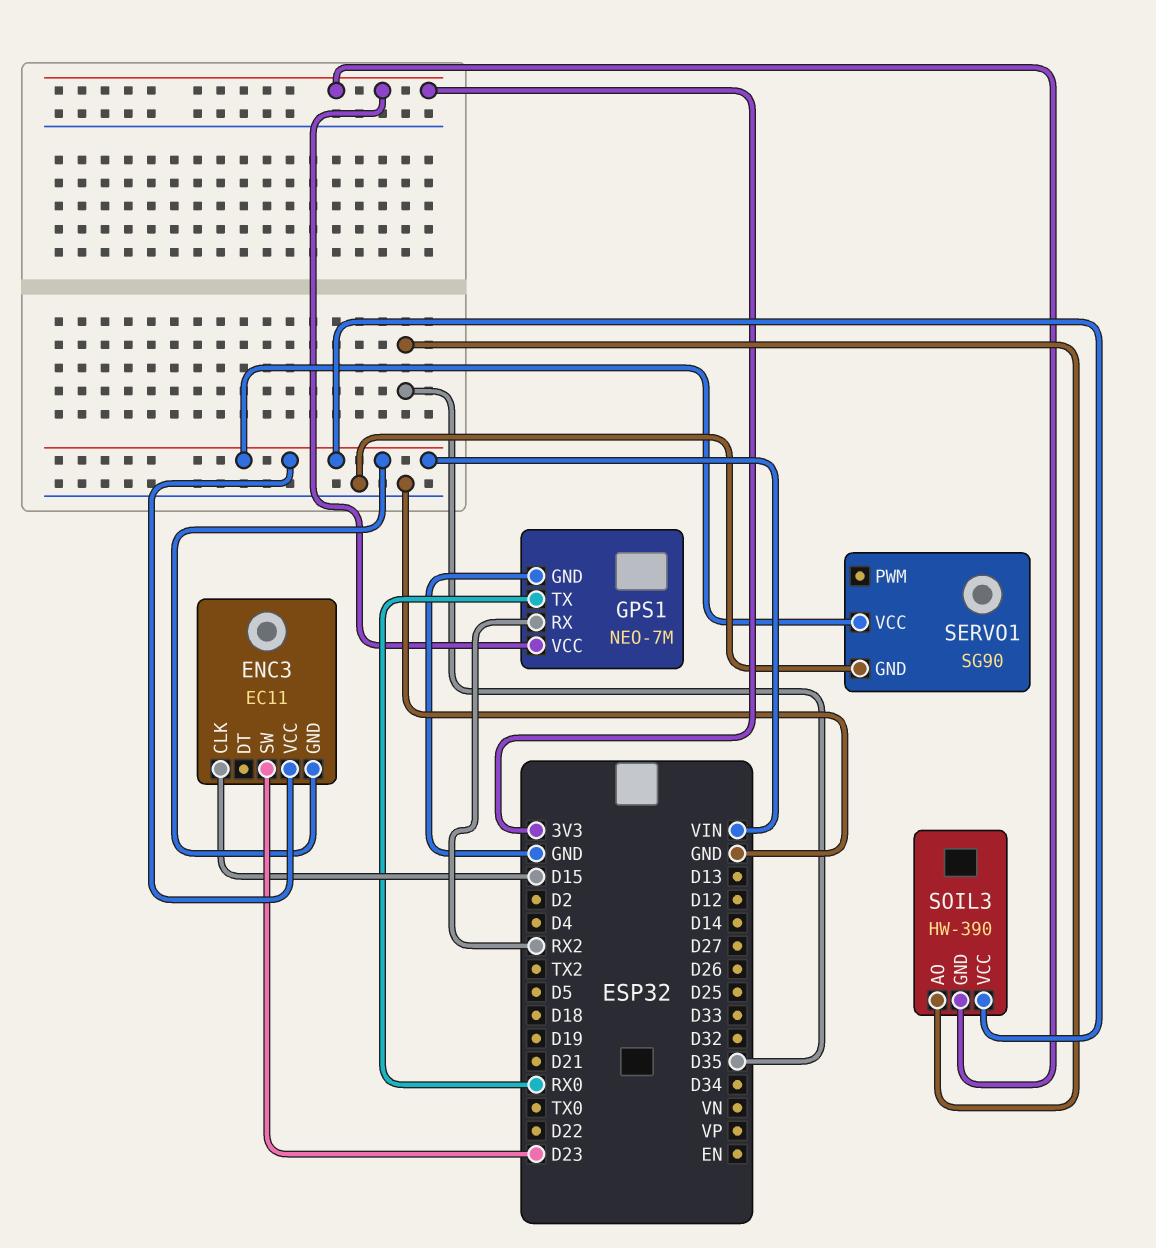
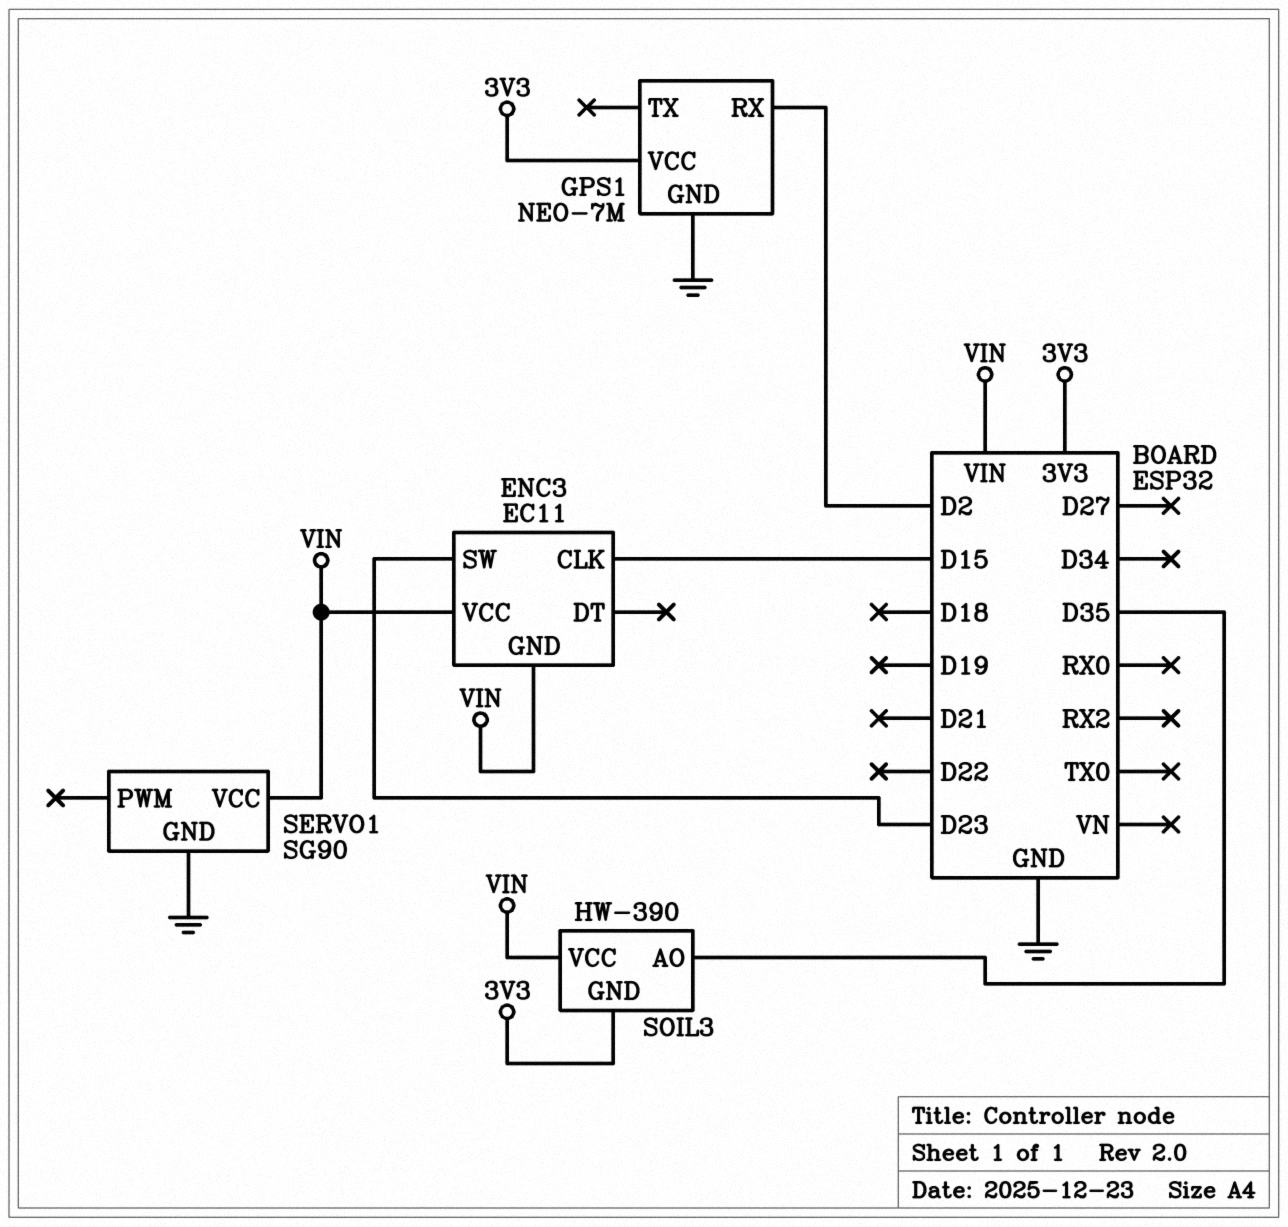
GPS1 pin RX: RX2 -> D2
GPS1 pin TX: RX0 -> none

